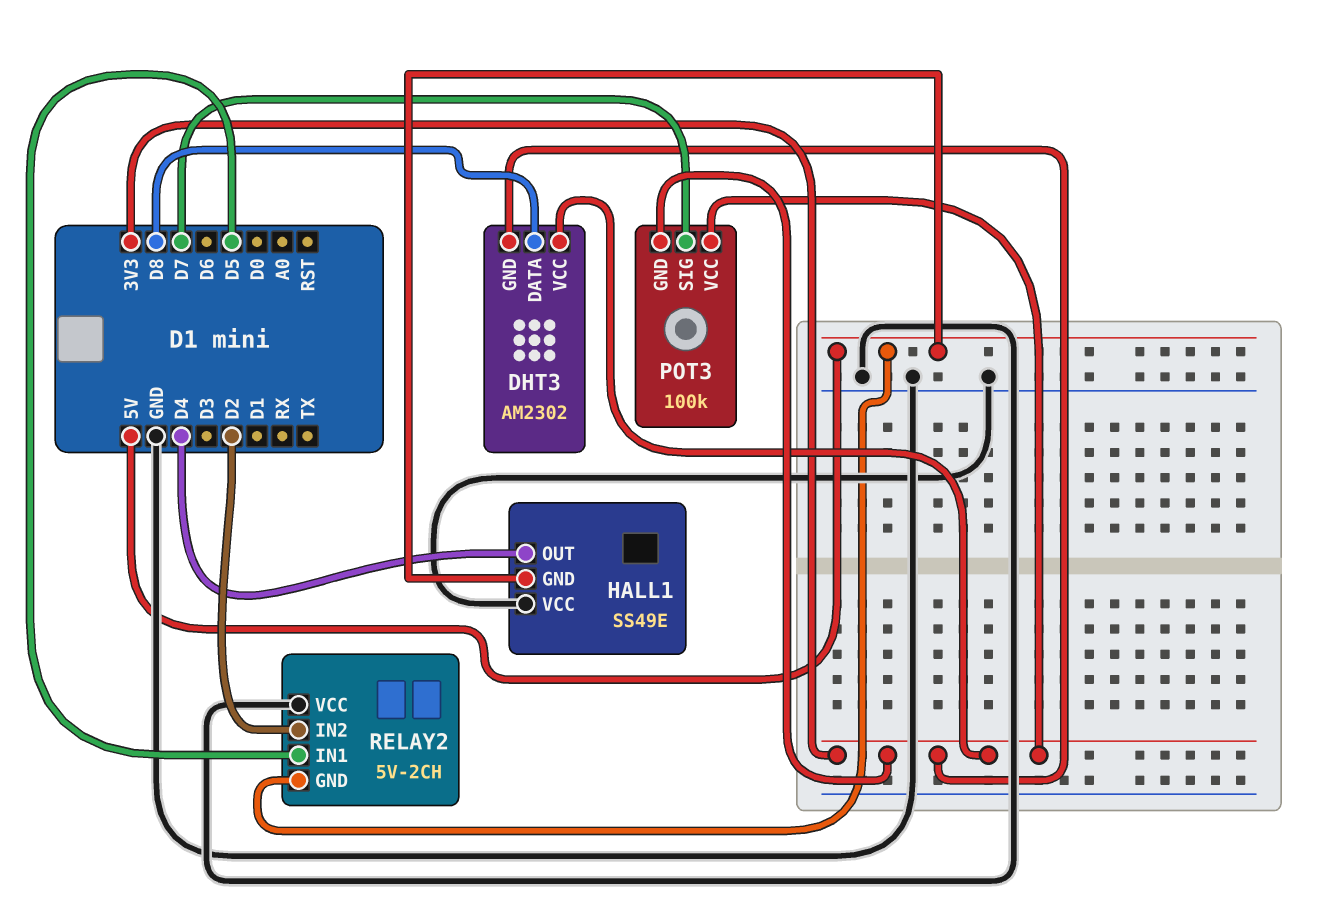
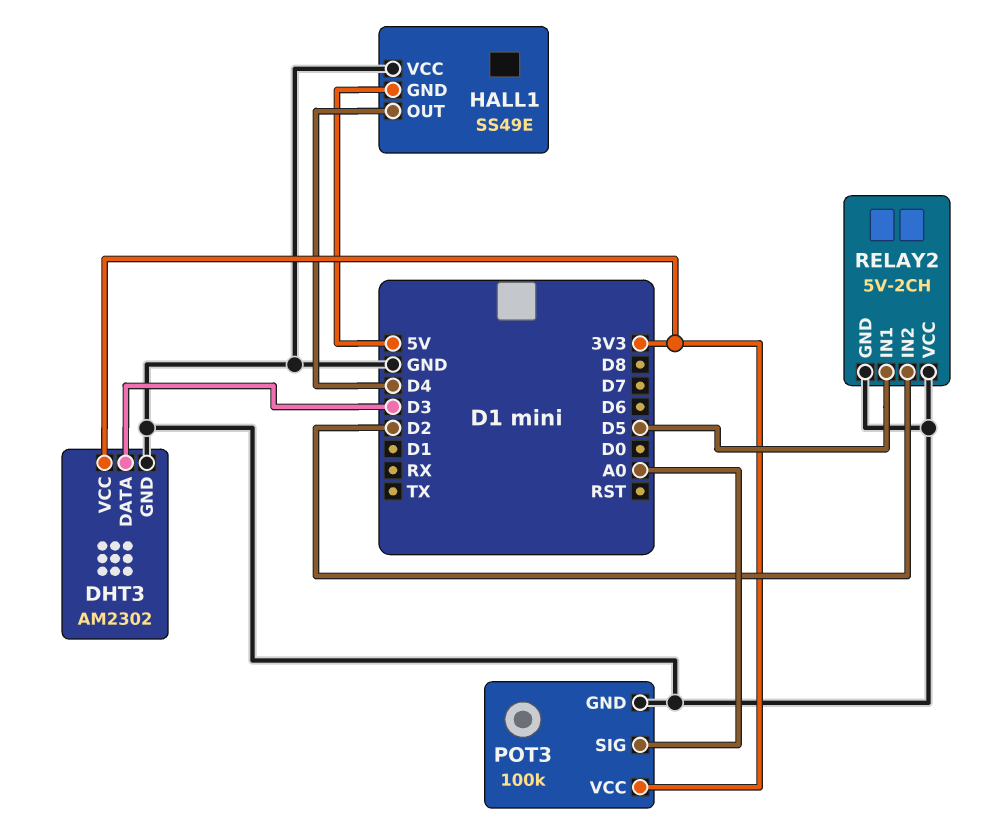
DHT3 pin DATA: D8 -> D3
DHT3 pin GND: 3V3 -> GND
POT3 pin GND: 3V3 -> GND
POT3 pin SIG: D7 -> A0
RELAY2 pin GND: 5V -> GND

